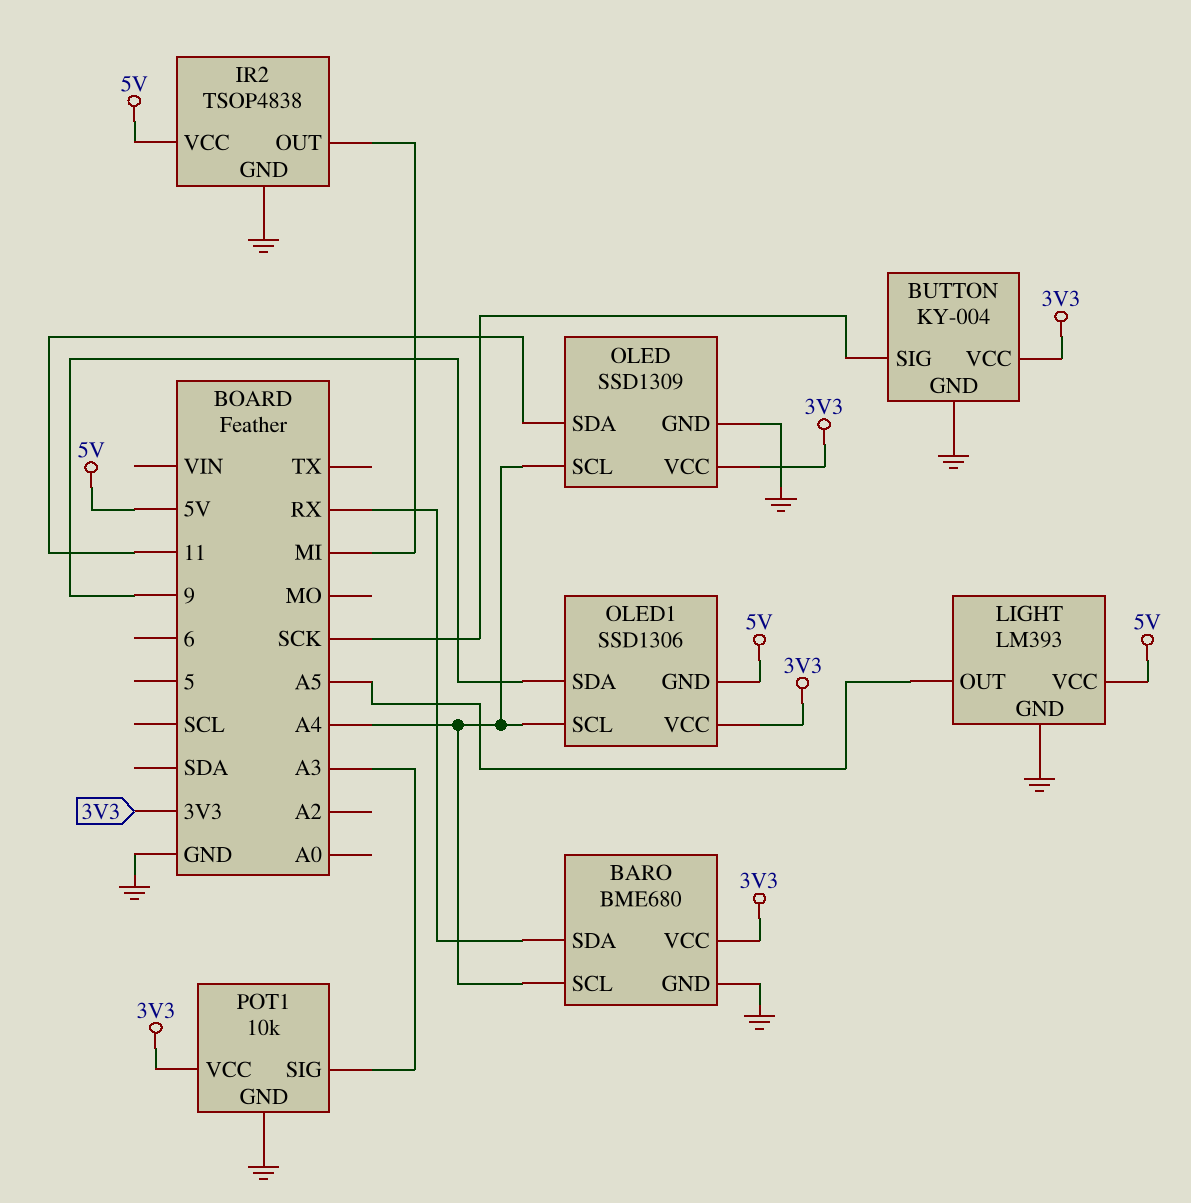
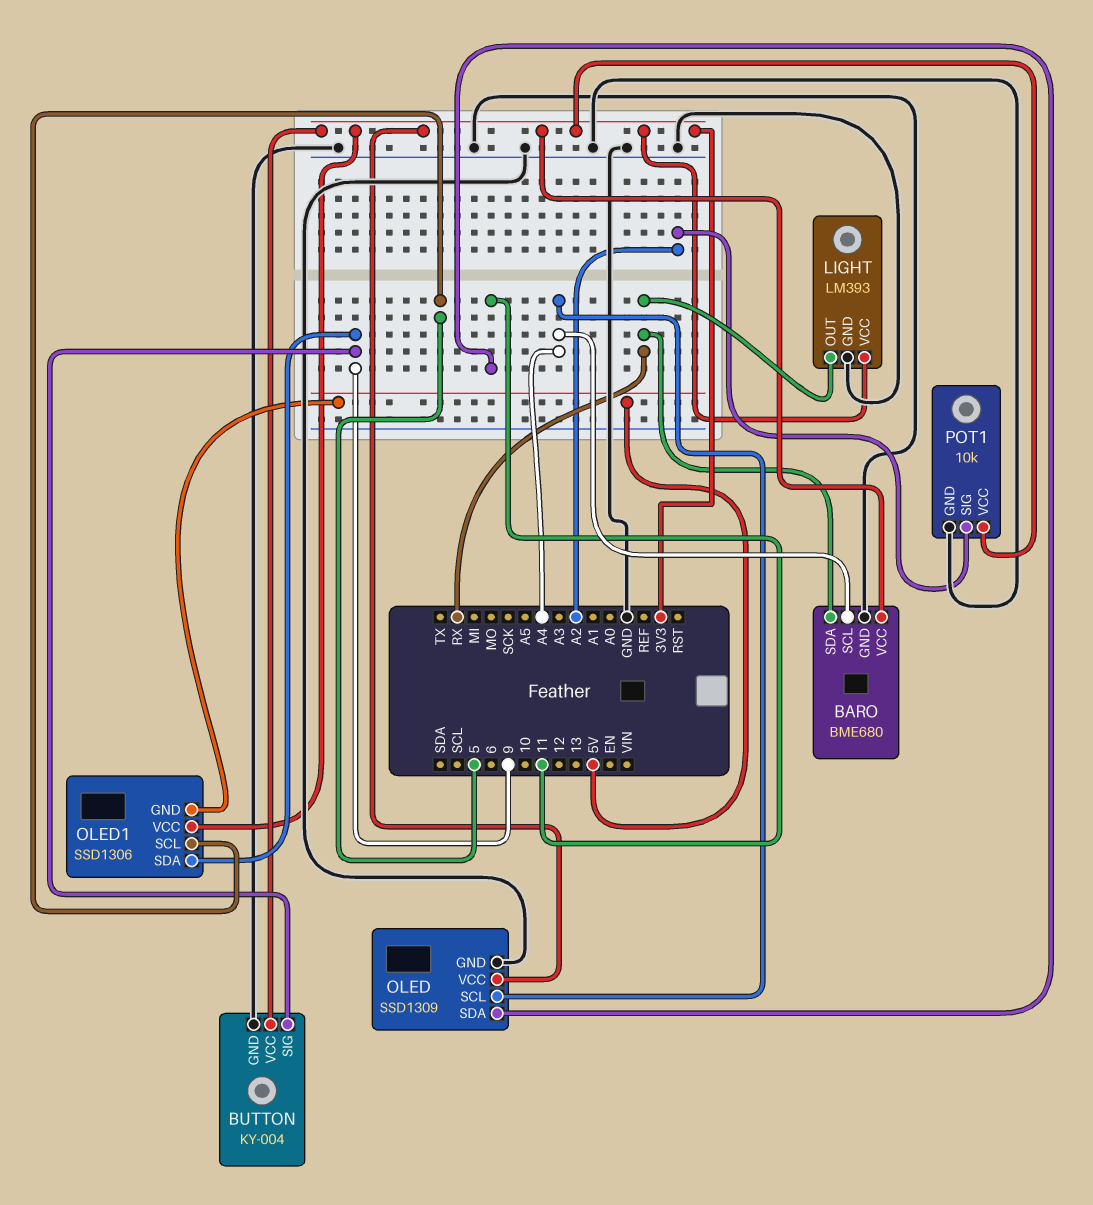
BUTTON pin SIG: SCK -> 9
IR2: TSOP4838 -> none
IR2 pin GND: GND -> none
IR2 pin OUT: MI -> none
IR2 pin VCC: 5V -> none
LIGHT pin OUT: A5 -> RX
LIGHT pin VCC: 5V -> 3V3
OLED1 pin SCL: A4 -> 5
POT1 pin SIG: A3 -> A2

